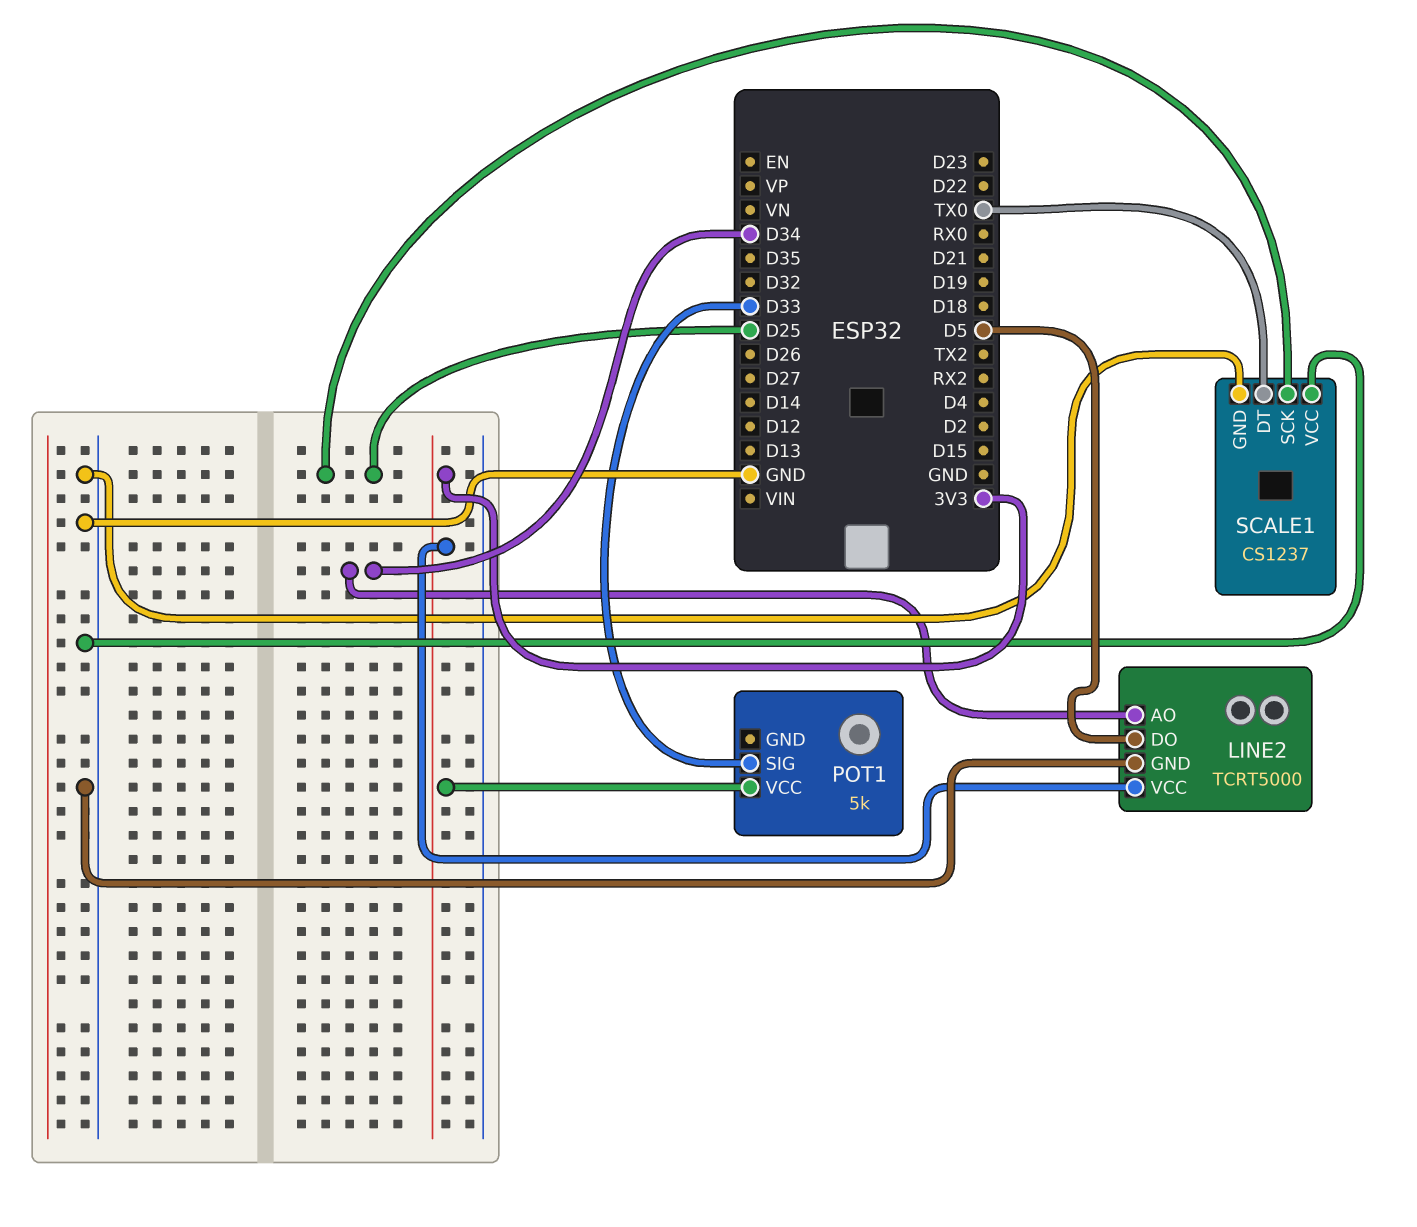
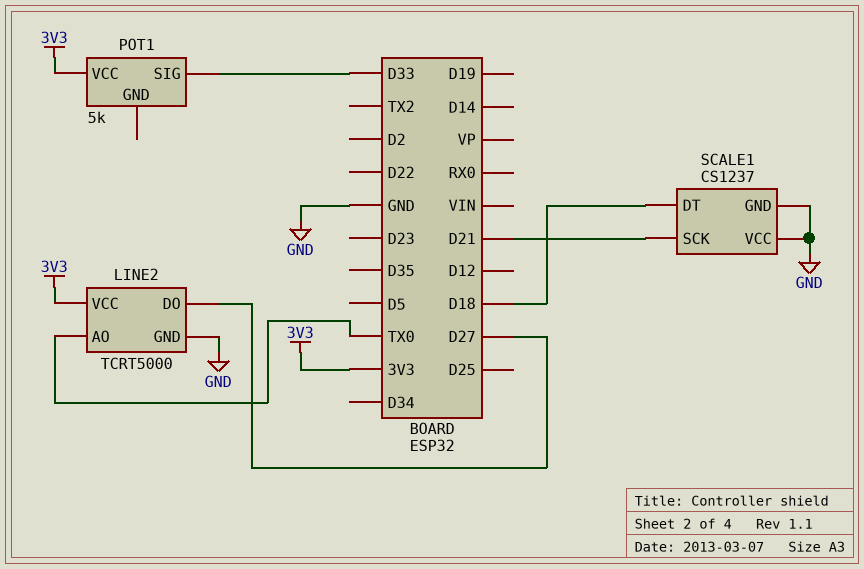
LINE2 pin AO: D34 -> TX0
LINE2 pin DO: D5 -> D27
SCALE1 pin DT: TX0 -> D18
SCALE1 pin SCK: D25 -> D21

